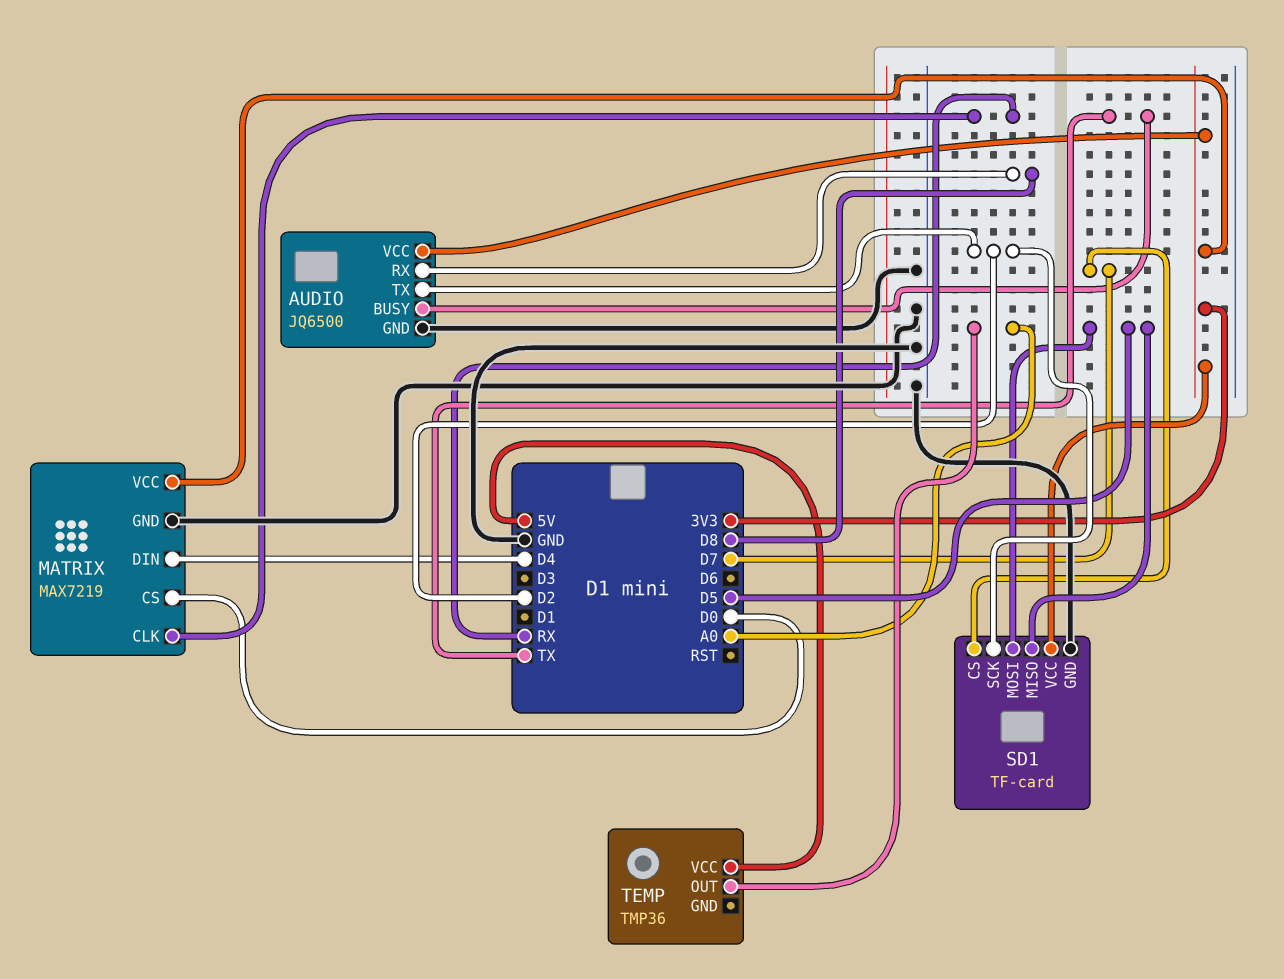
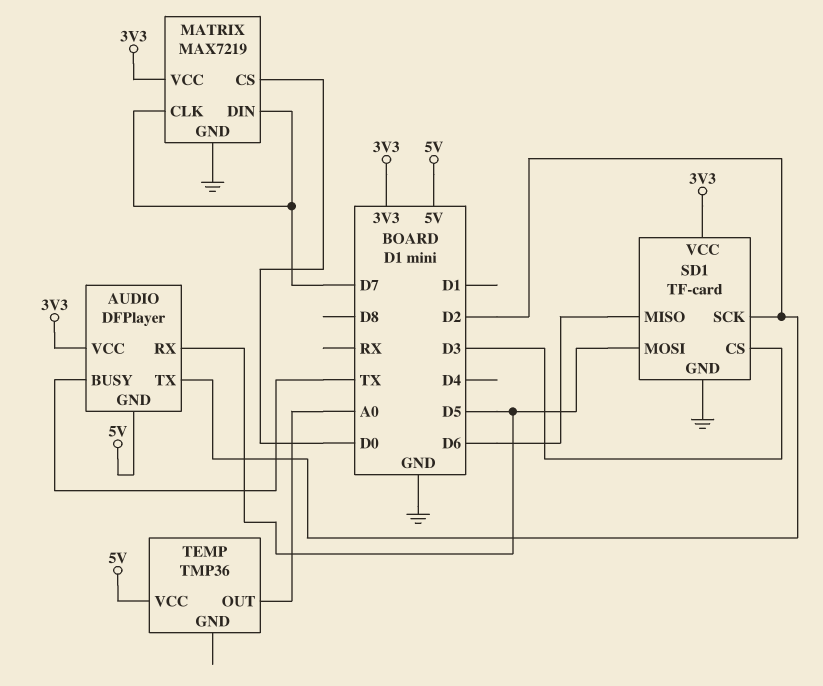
AUDIO: JQ6500 -> DFPlayer
AUDIO pin GND: GND -> 5V
AUDIO pin RX: D8 -> D5
MATRIX pin CLK: RX -> D7
MATRIX pin DIN: D4 -> D7
SD1 pin CS: D7 -> D3
SD1 pin MISO: D5 -> D6

